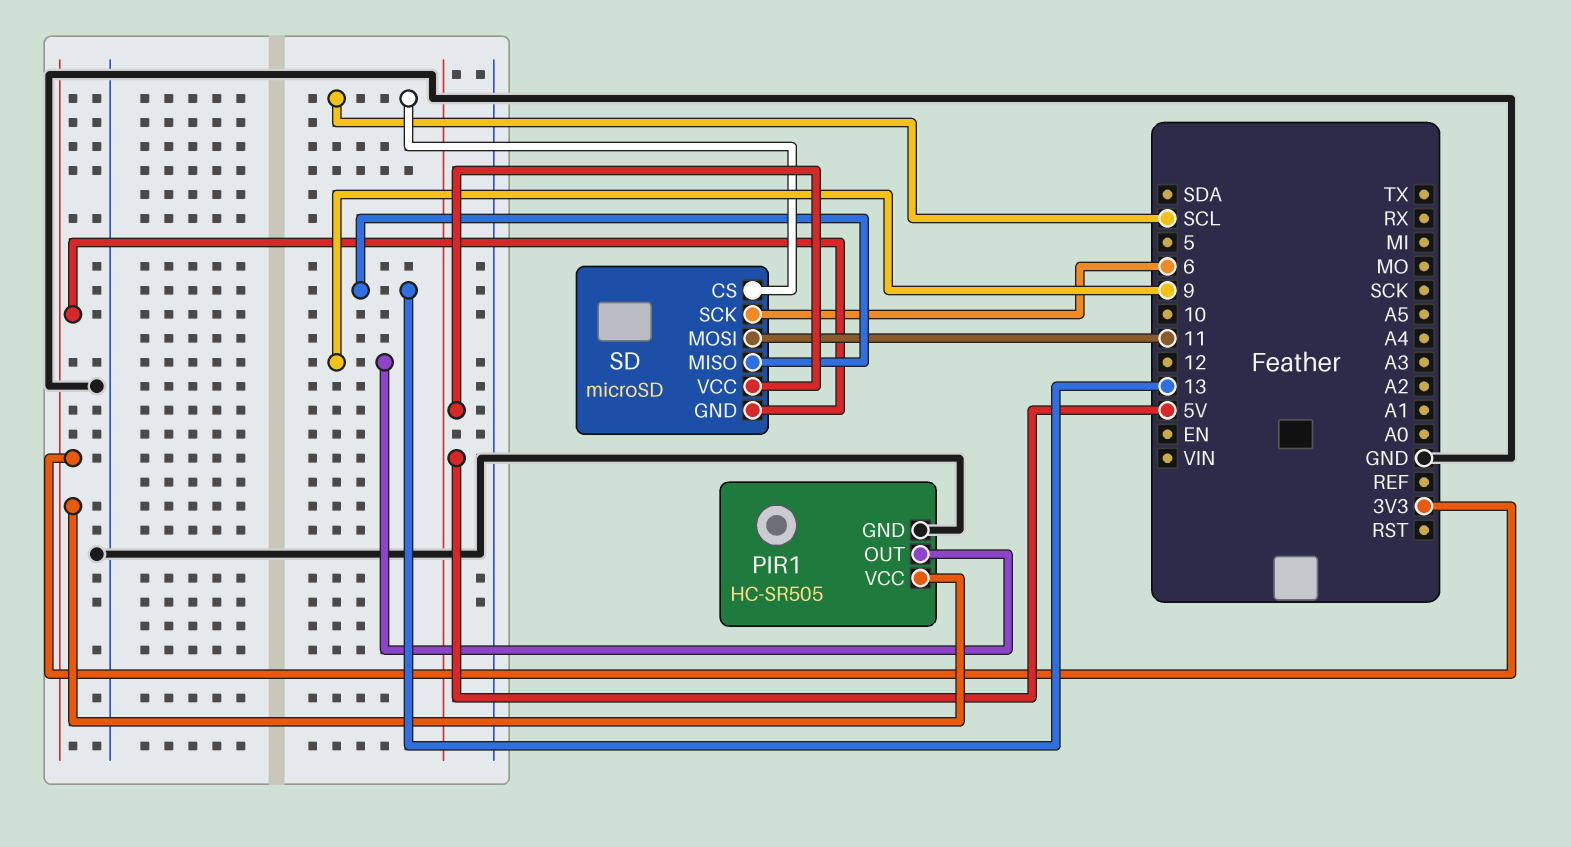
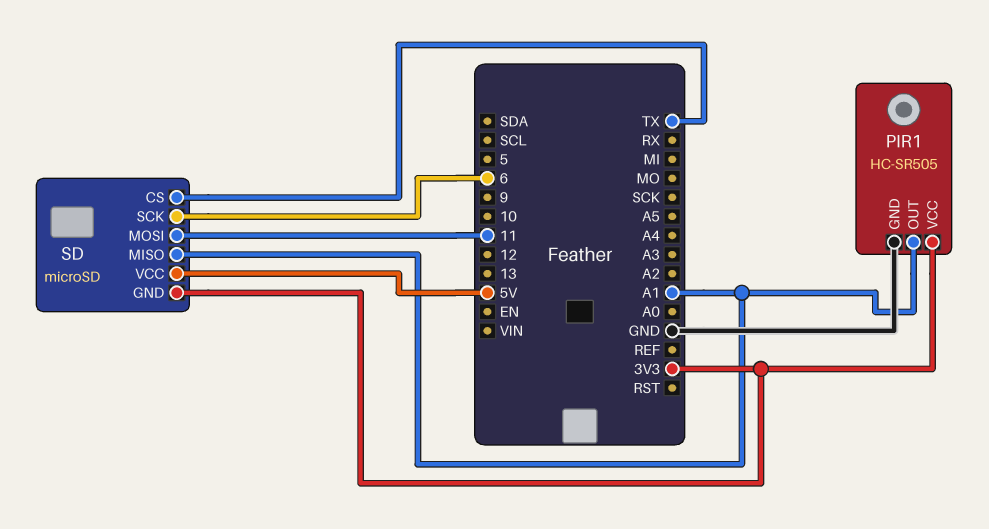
PIR1 pin OUT: 9 -> A1
SD pin CS: SCL -> TX
SD pin MISO: 13 -> A1

